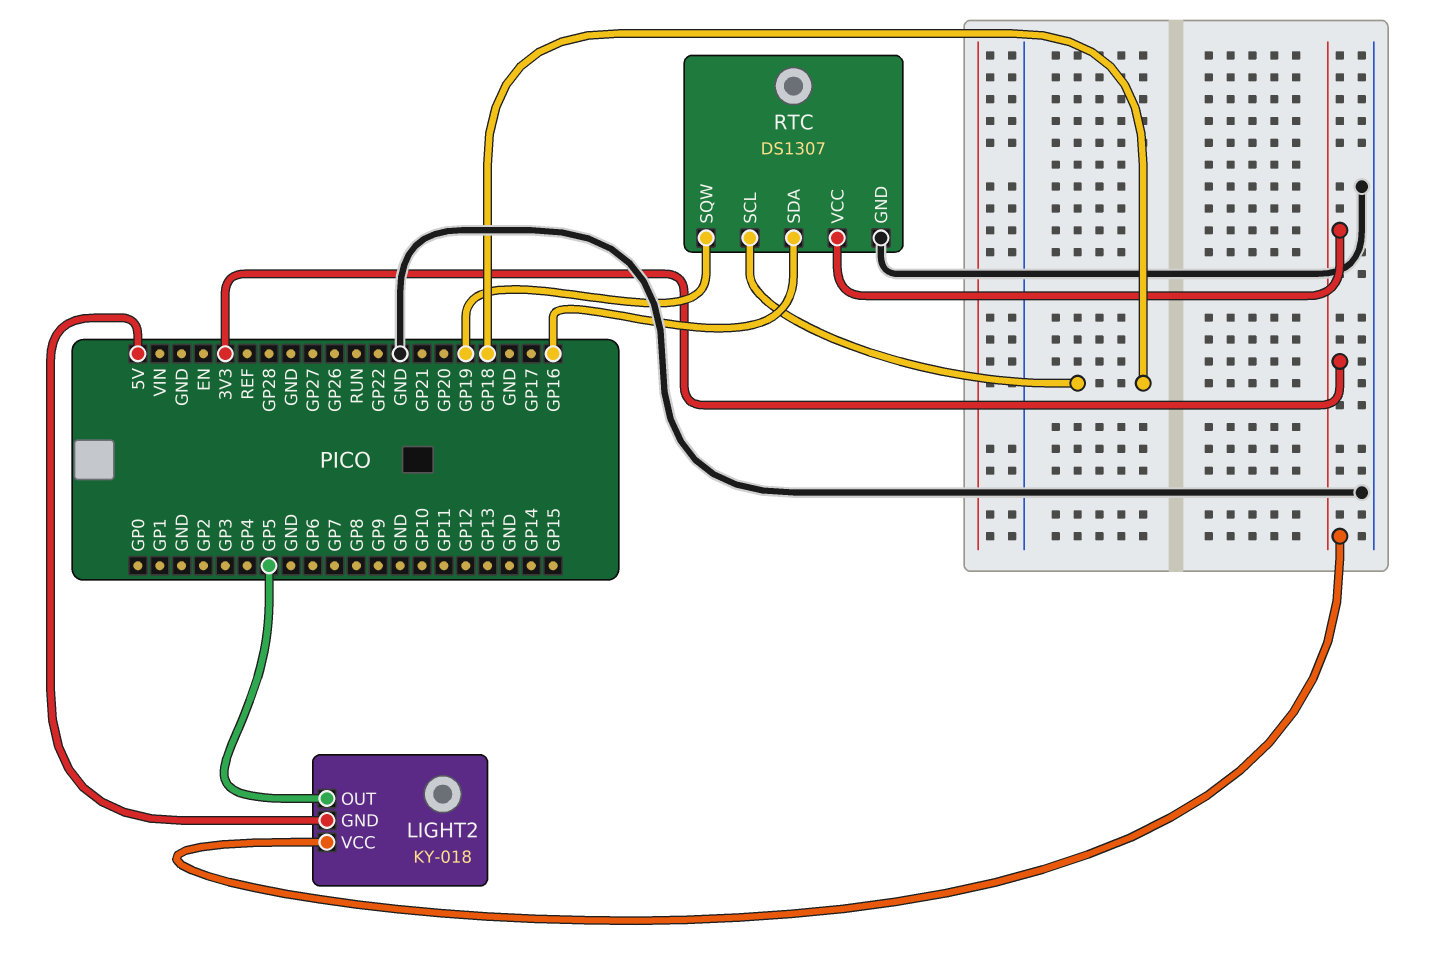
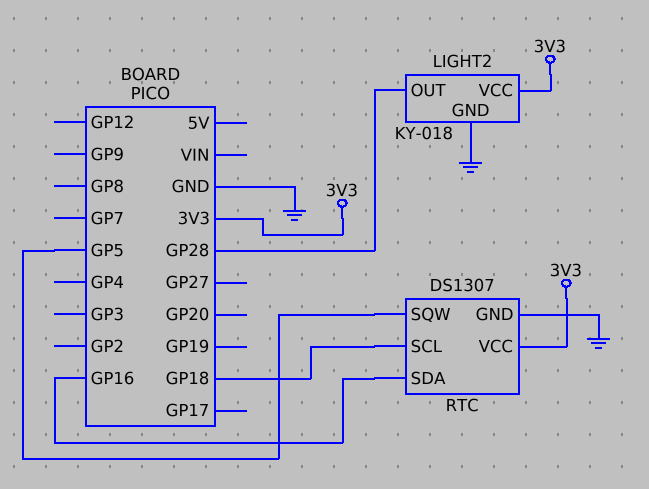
LIGHT2 pin GND: 5V -> GND
LIGHT2 pin OUT: GP5 -> GP28
RTC pin SQW: GP19 -> GP5

